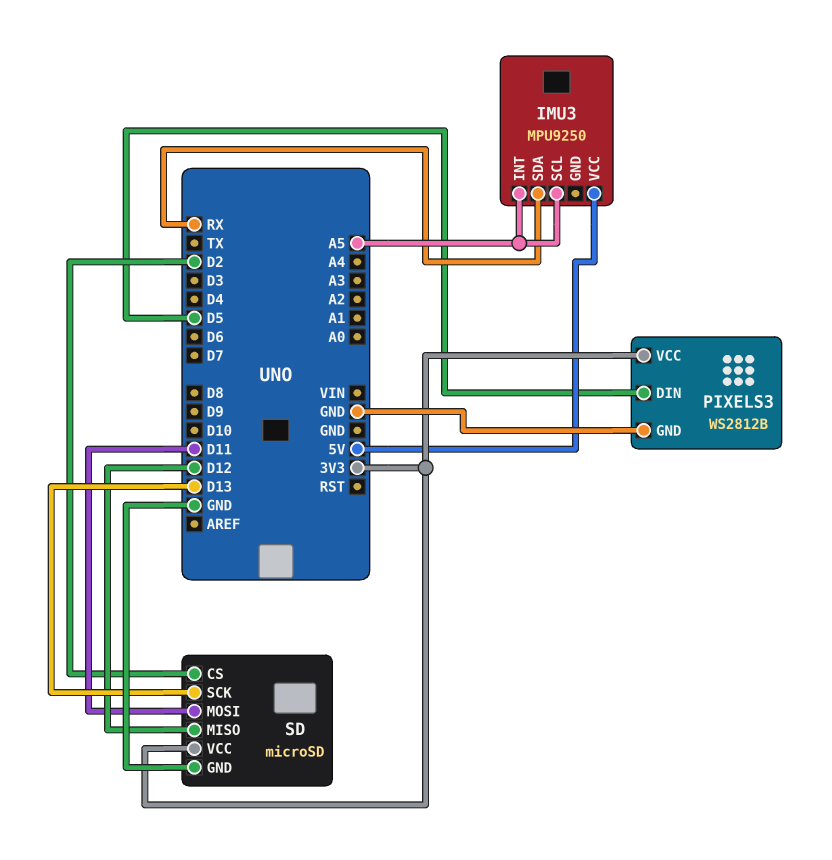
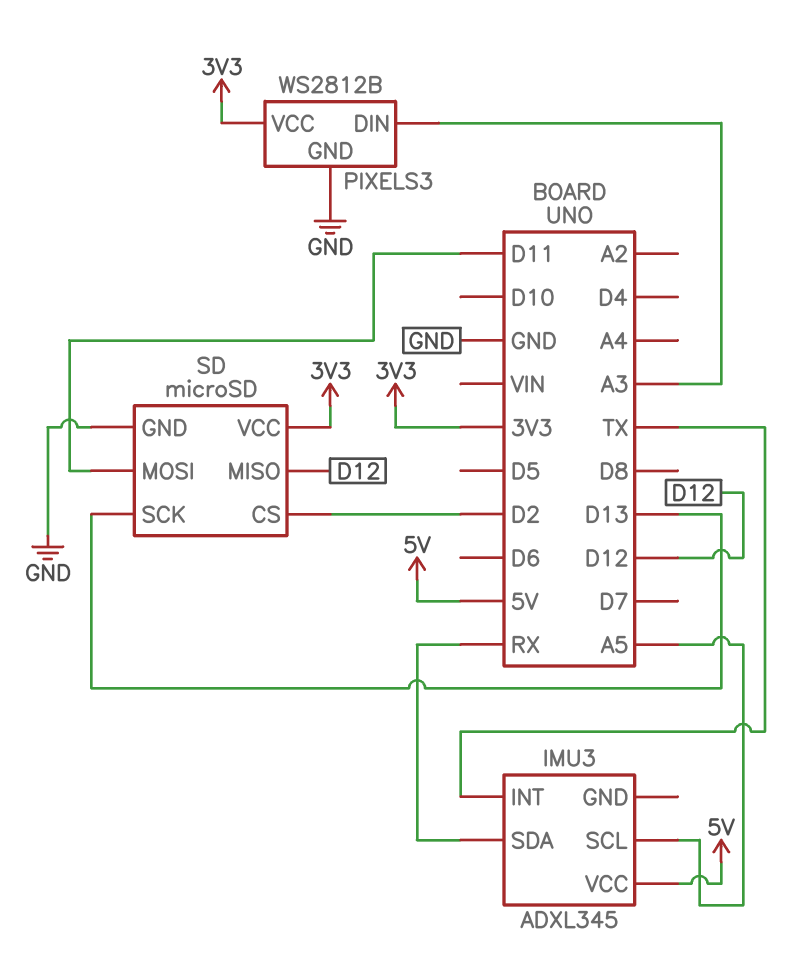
IMU3: MPU9250 -> ADXL345
IMU3 pin INT: A5 -> TX
PIXELS3 pin DIN: D5 -> A3

